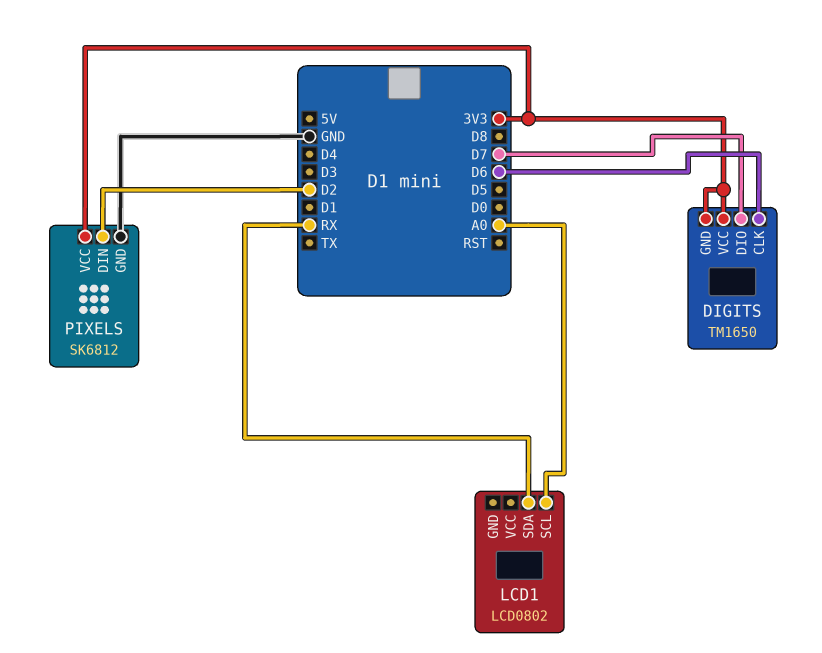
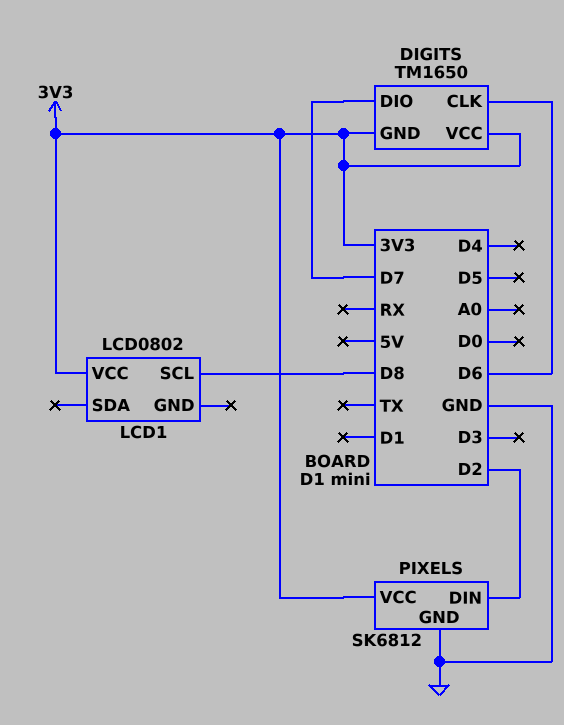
LCD1 pin SCL: A0 -> D8
LCD1 pin SDA: RX -> none
LCD1 pin VCC: none -> 3V3

